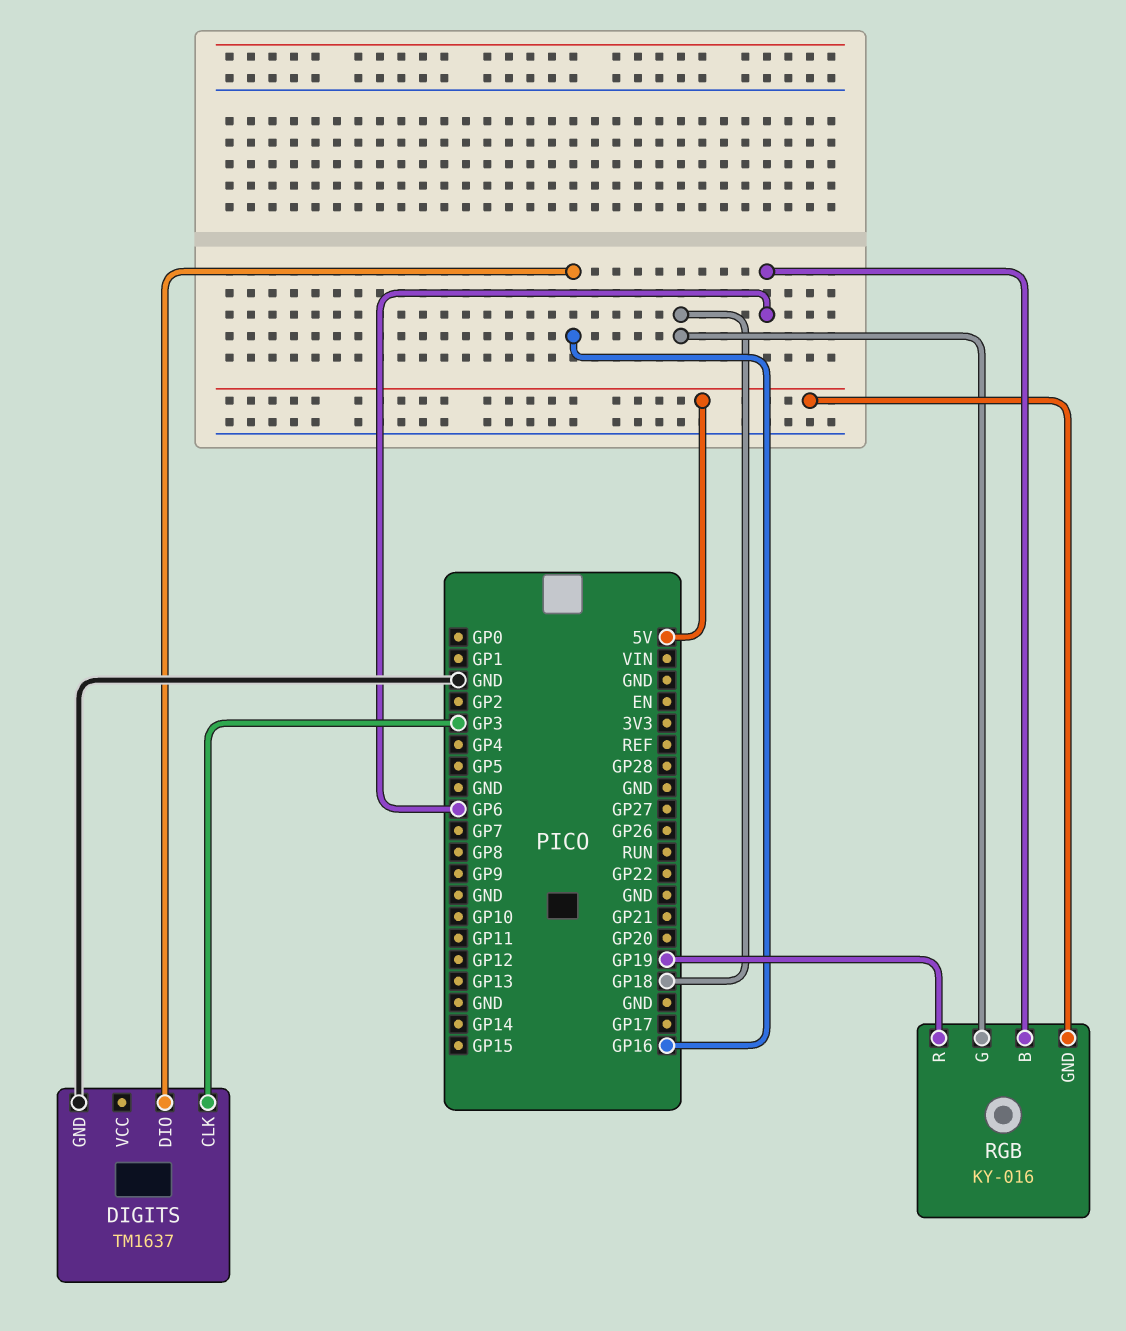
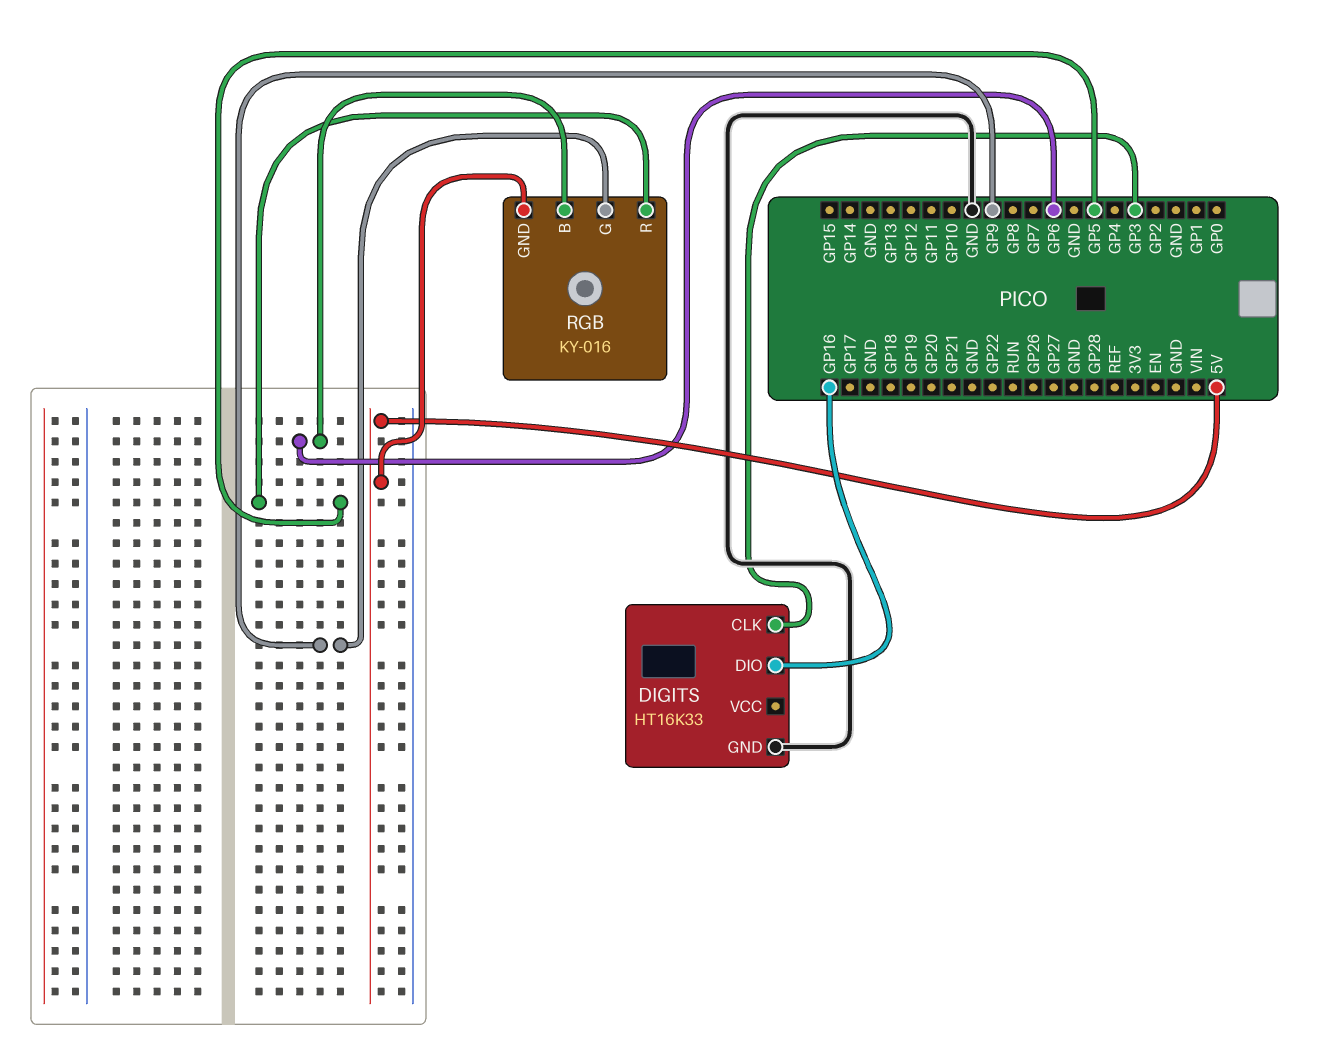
DIGITS: TM1637 -> HT16K33
RGB pin G: GP18 -> GP9
RGB pin R: GP19 -> GP5

